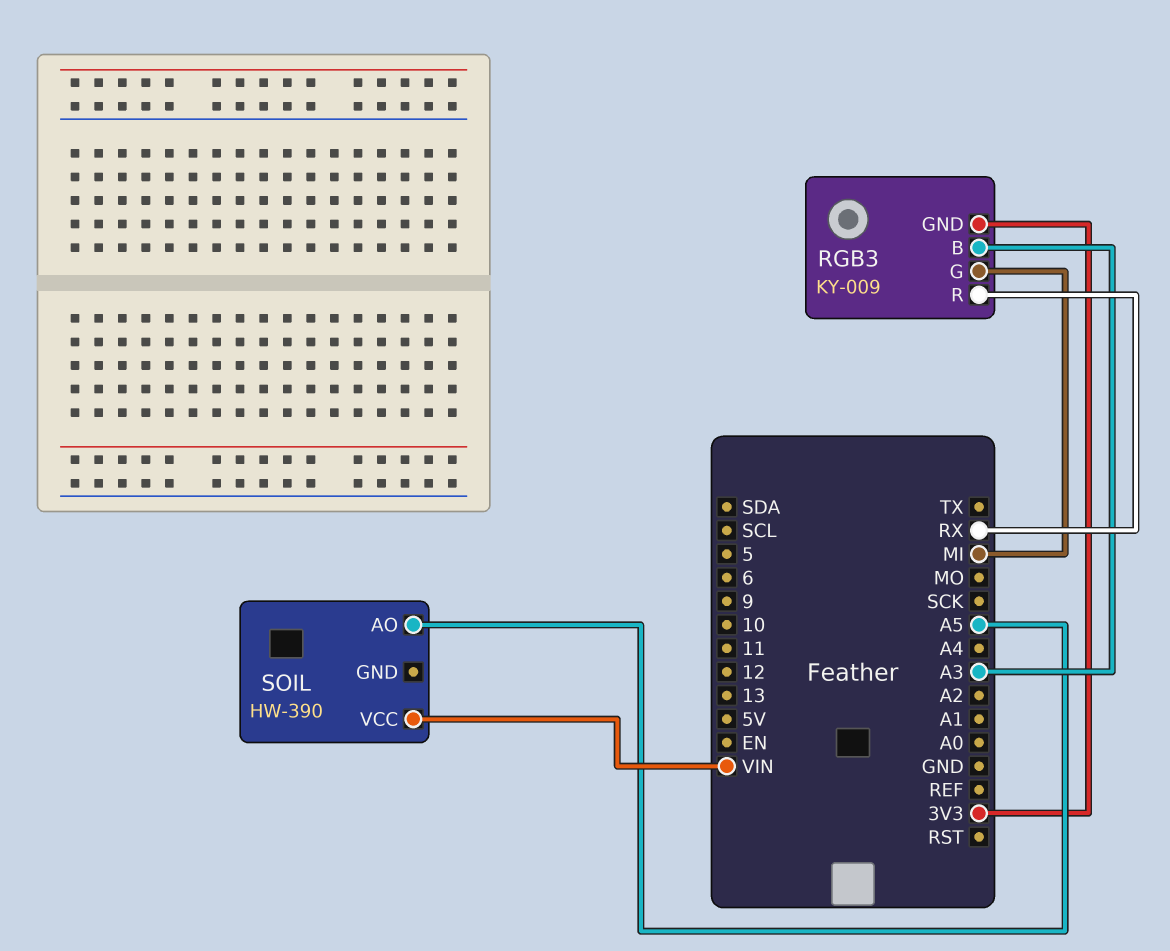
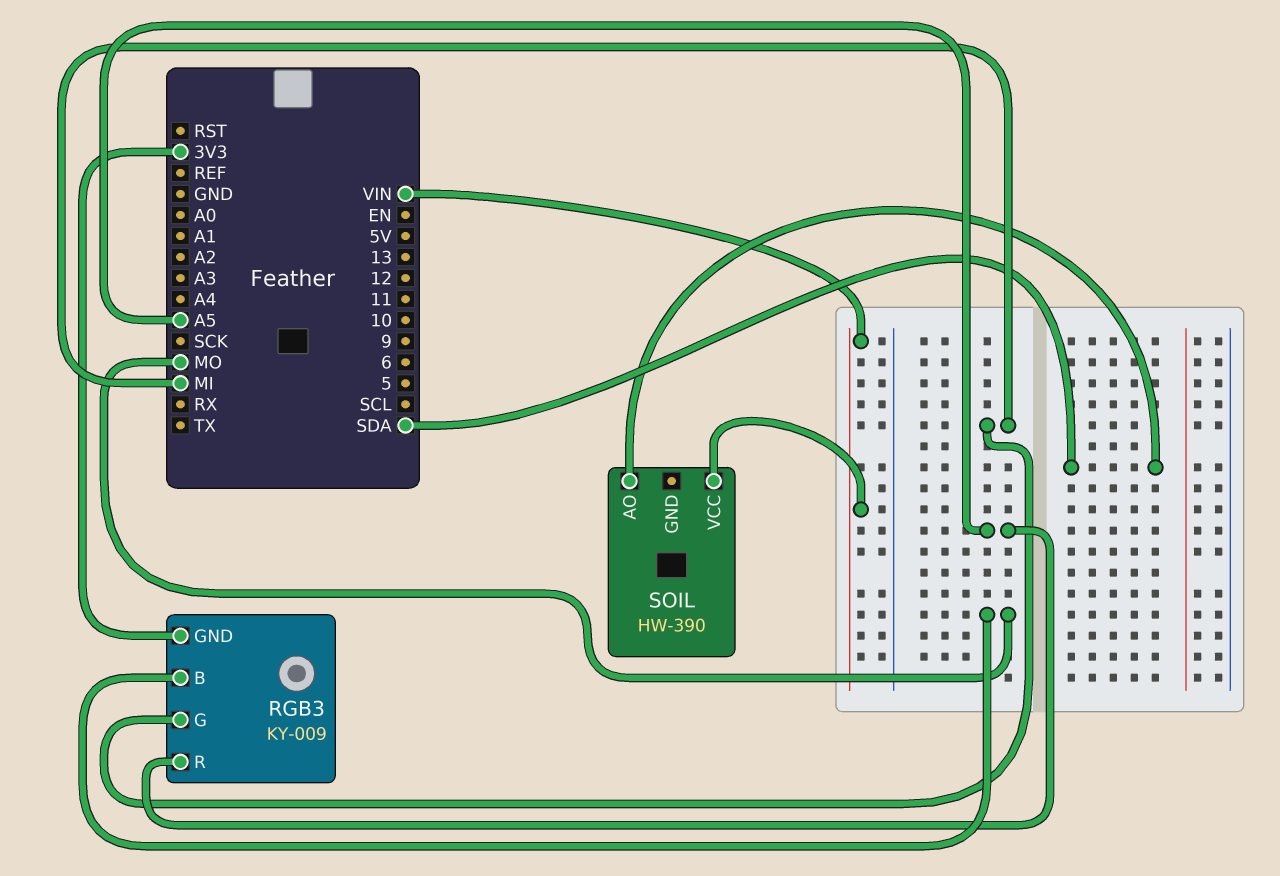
RGB3 pin B: A3 -> MO
RGB3 pin R: RX -> A5
SOIL pin AO: A5 -> SDA

